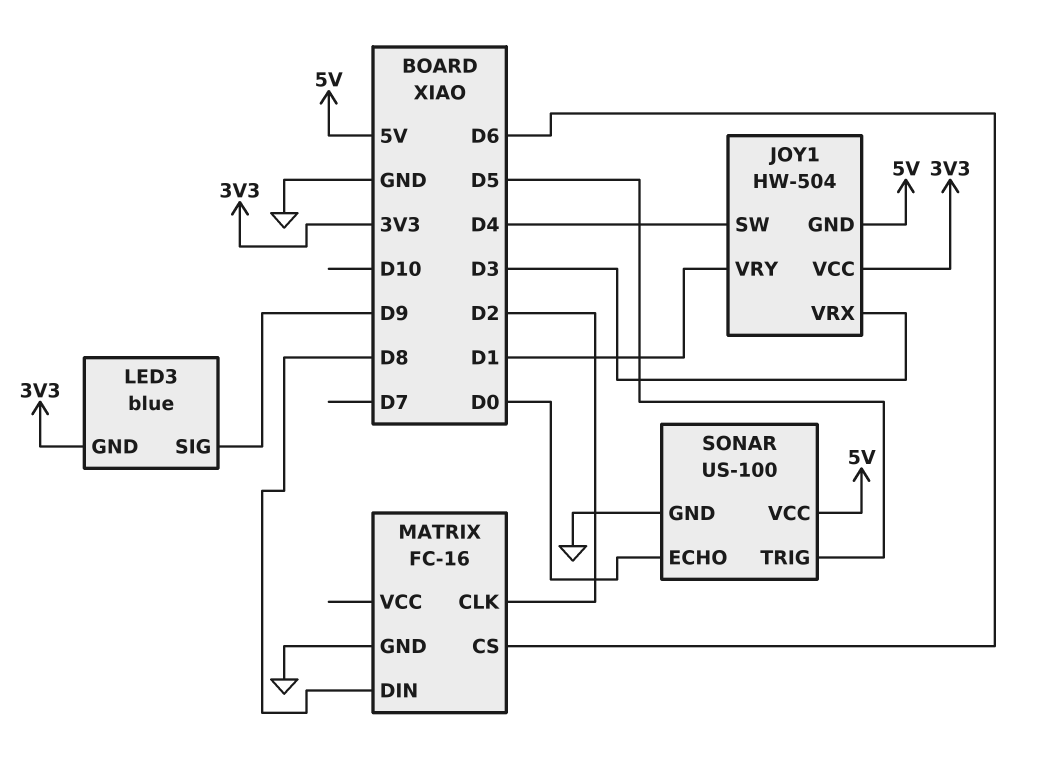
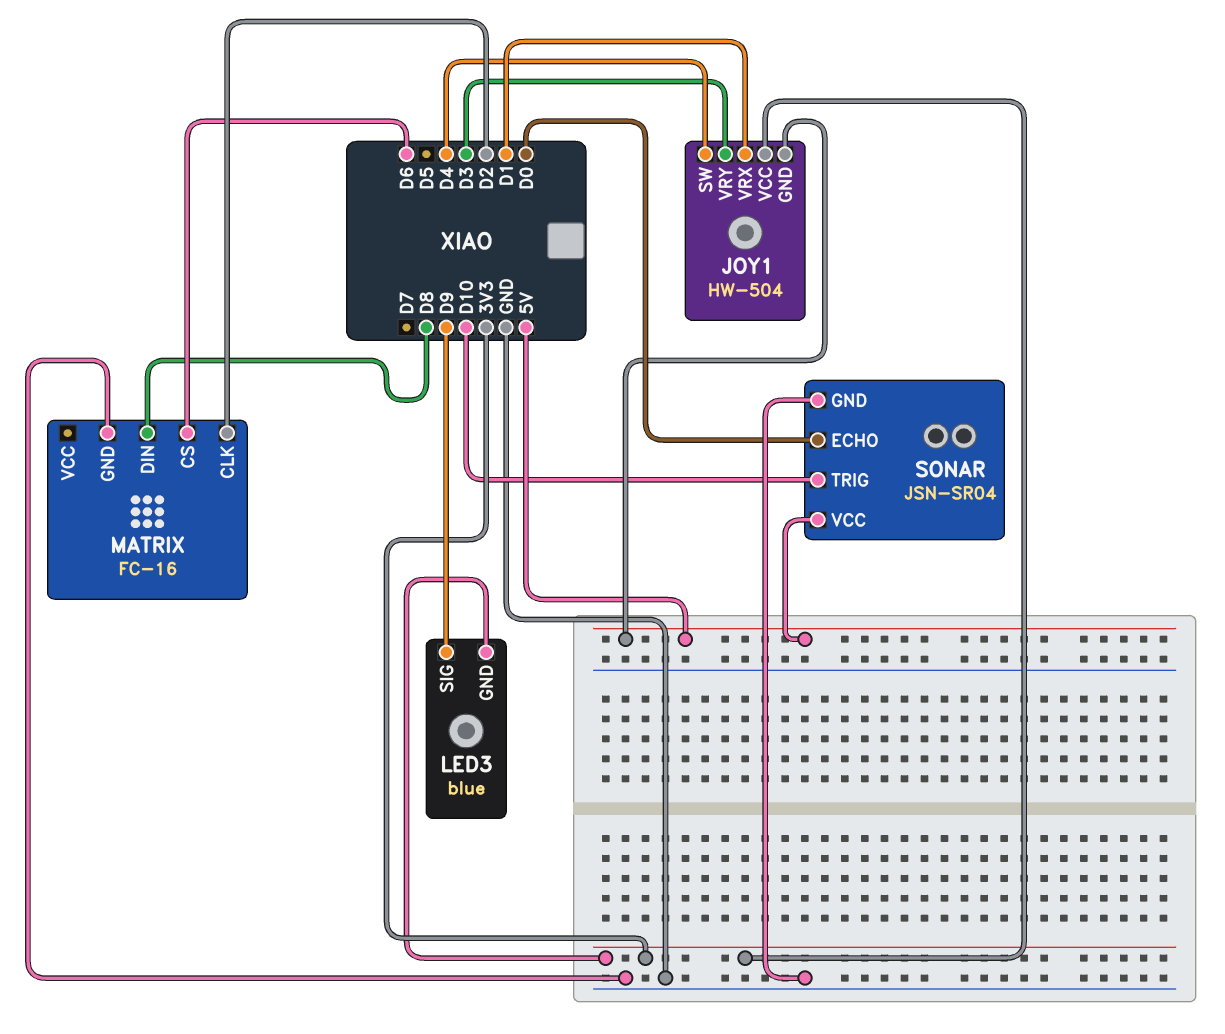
JOY1 pin VRX: D3 -> D1
JOY1 pin VRY: D1 -> D3
SONAR: US-100 -> JSN-SR04
SONAR pin TRIG: D5 -> D10

